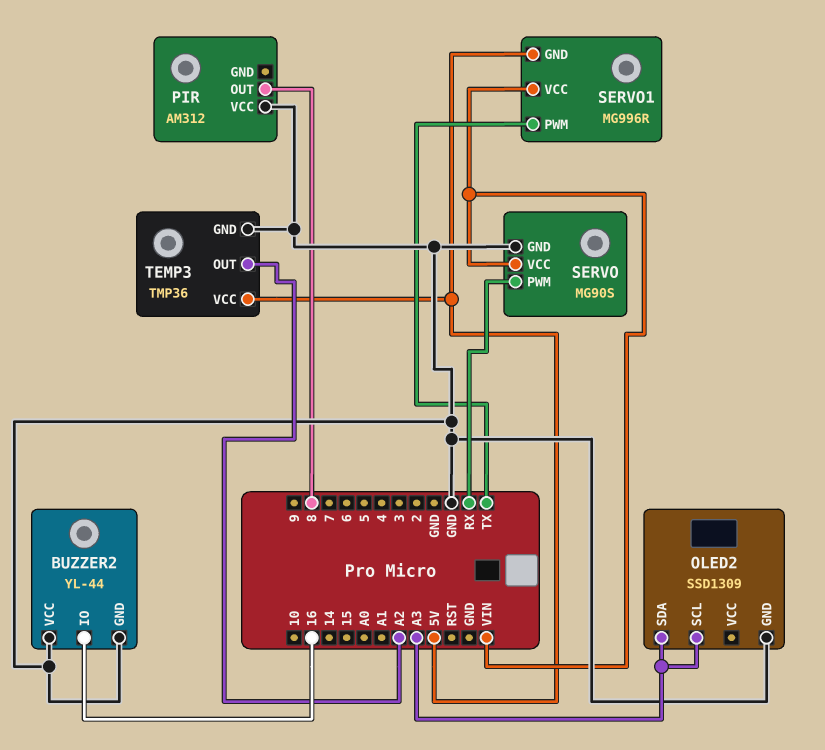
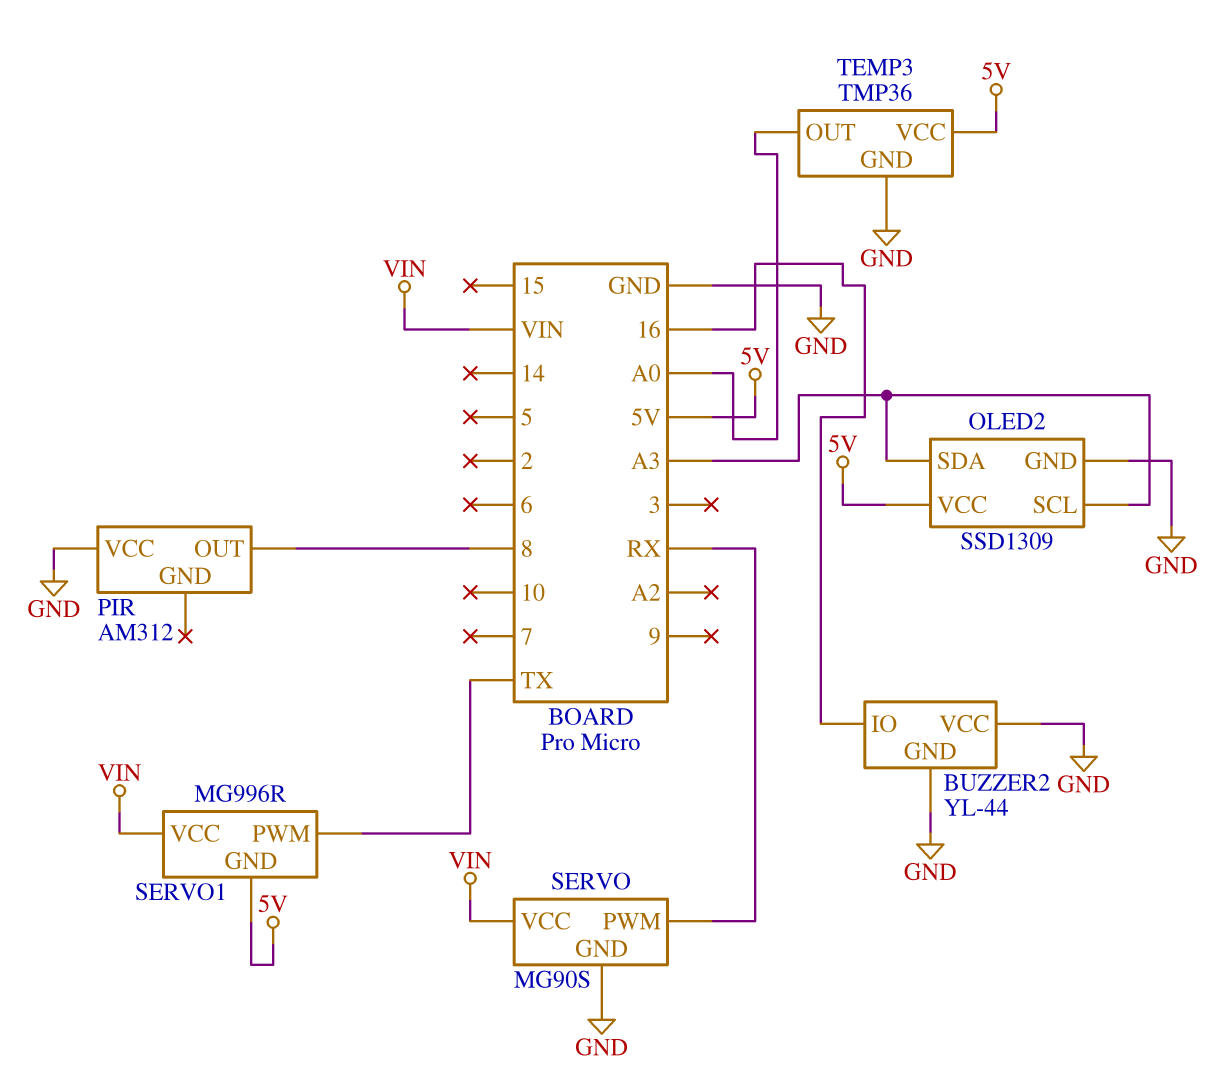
OLED2 pin VCC: none -> 5V
TEMP3 pin OUT: A2 -> A0

